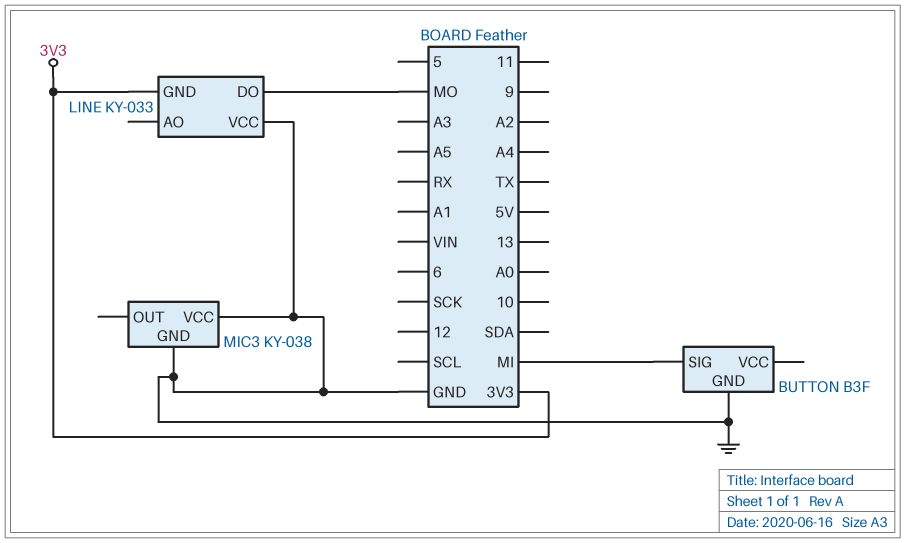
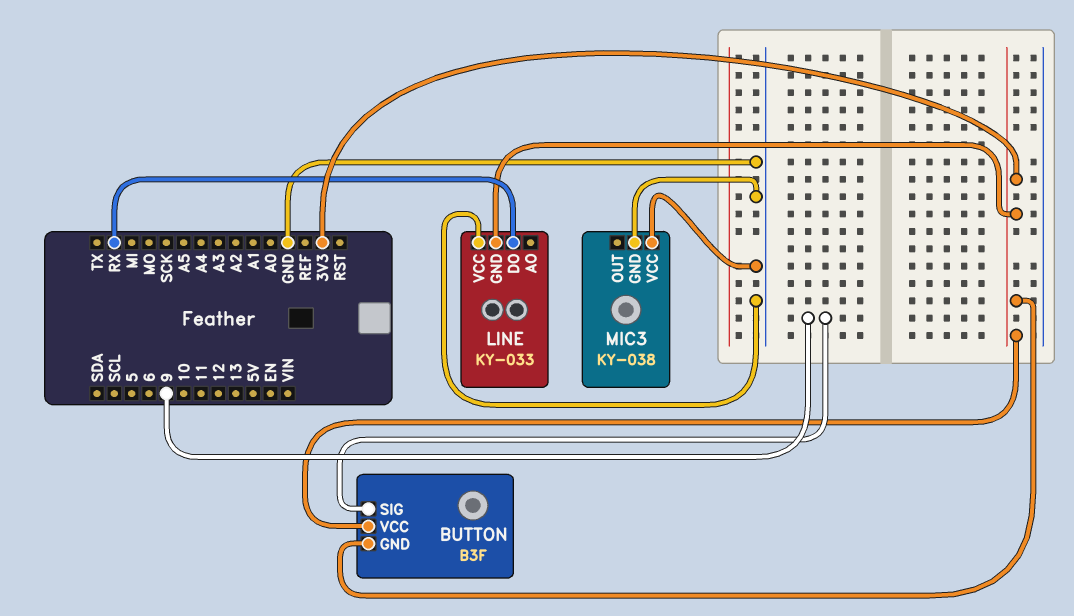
BUTTON pin GND: GND -> 3V3
BUTTON pin SIG: MI -> 9
BUTTON pin VCC: none -> 3V3
LINE pin DO: MO -> RX

